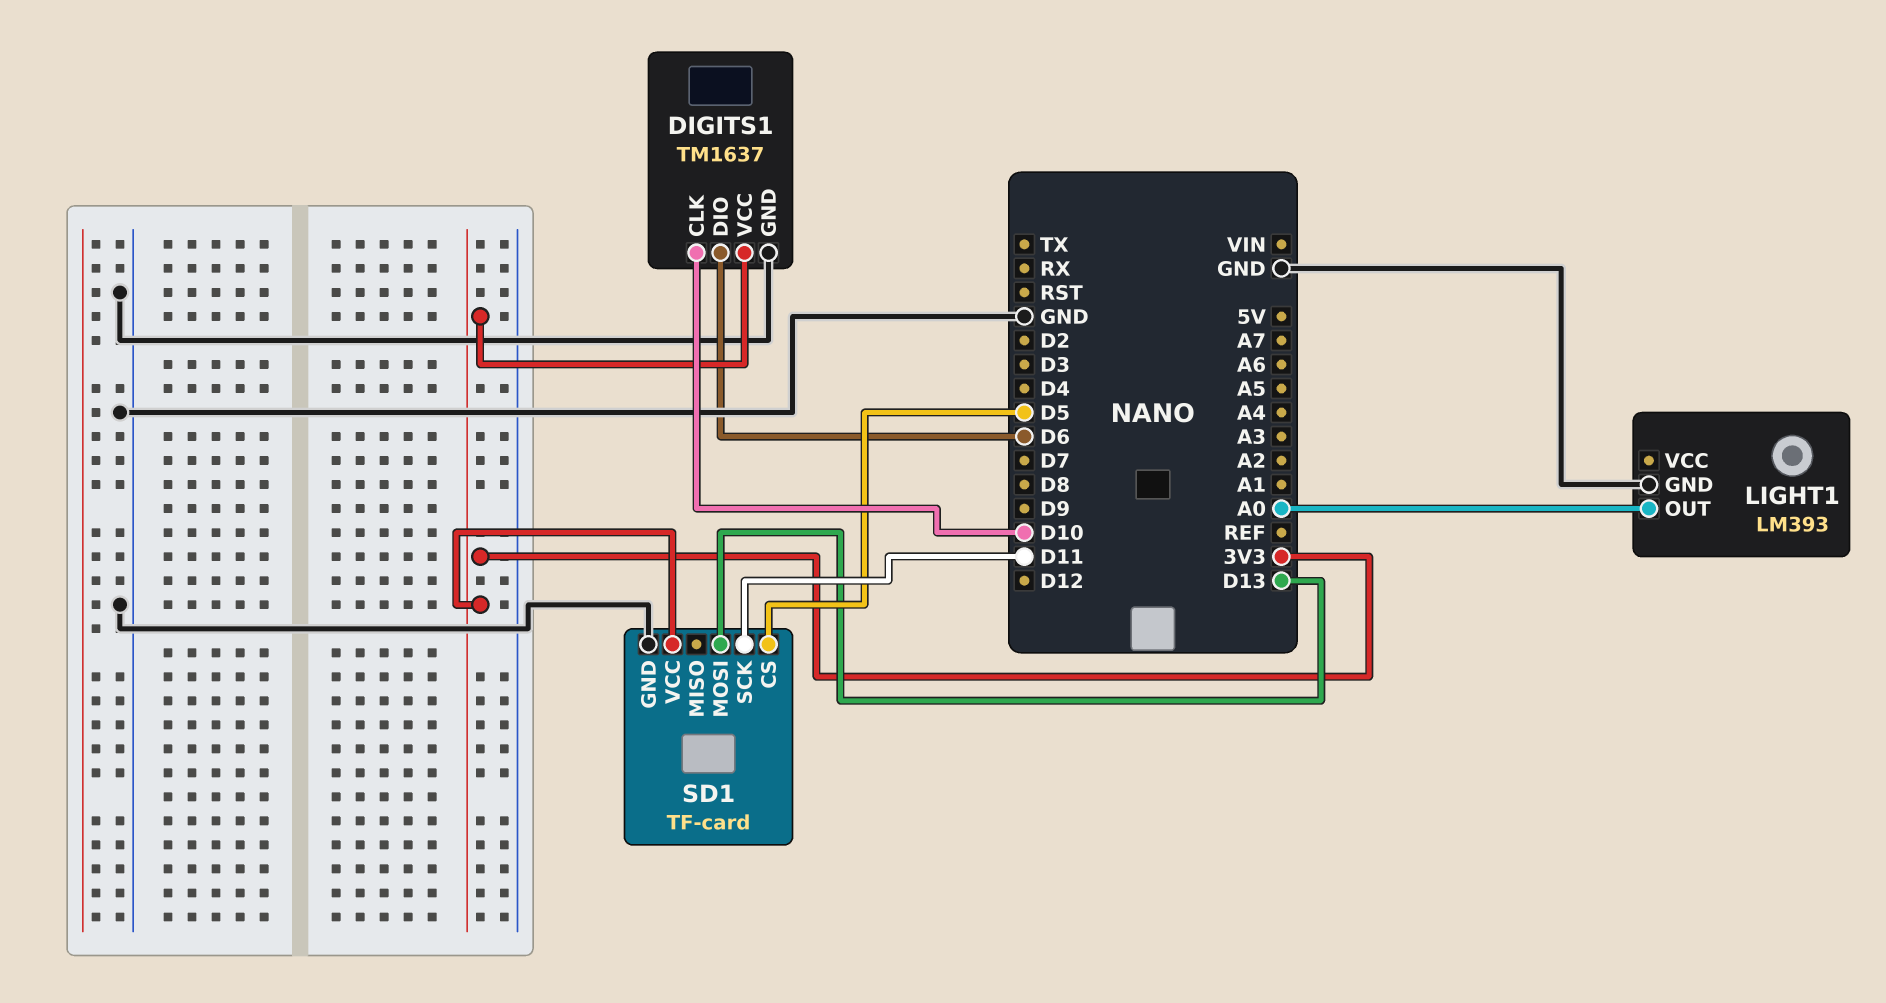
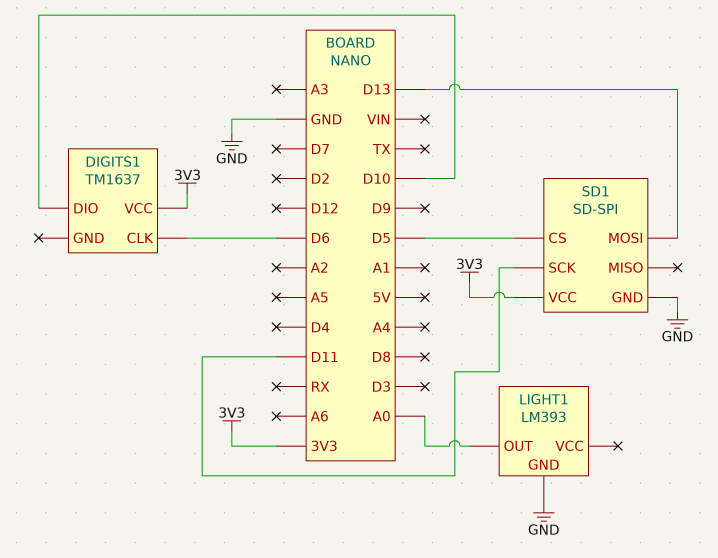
DIGITS1 pin CLK: D10 -> D6
DIGITS1 pin DIO: D6 -> D10
DIGITS1 pin GND: GND -> none
SD1: TF-card -> SD-SPI

